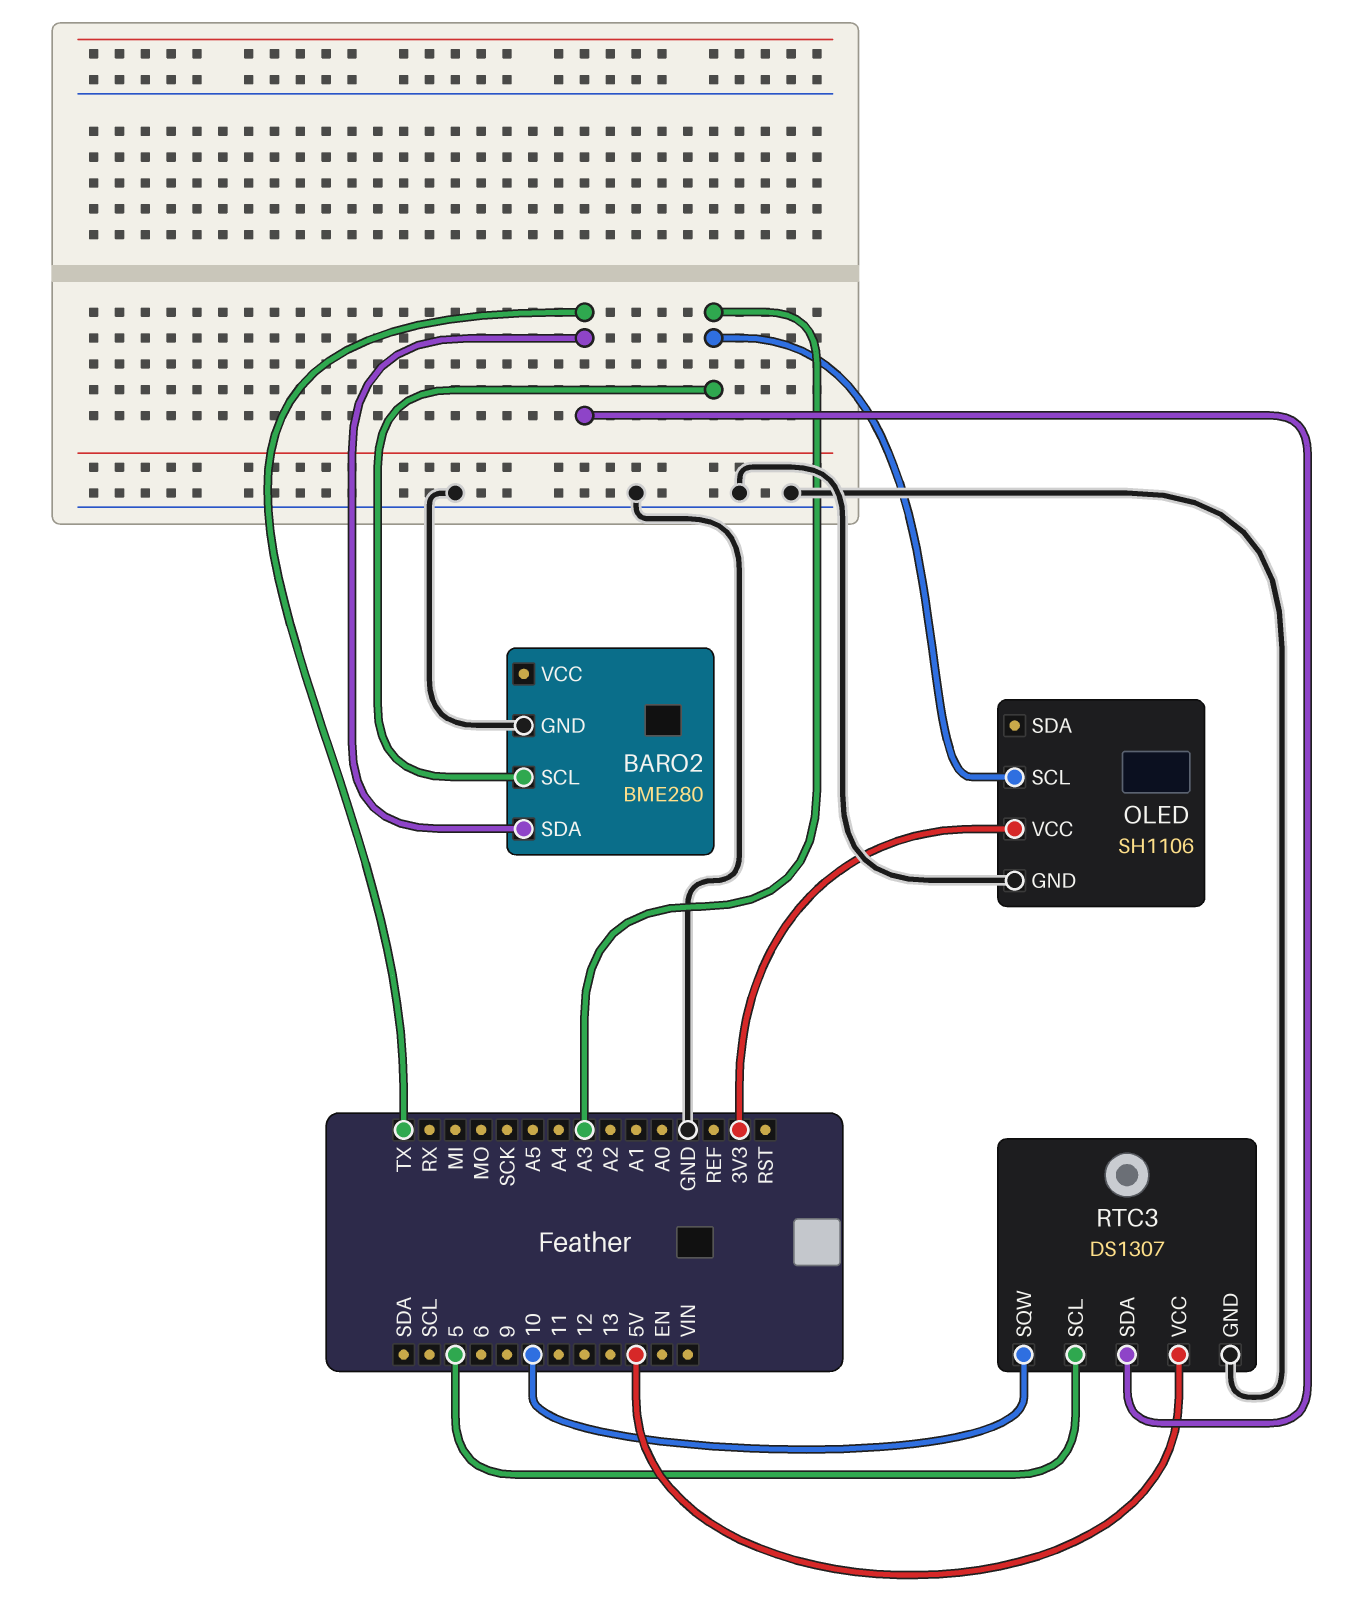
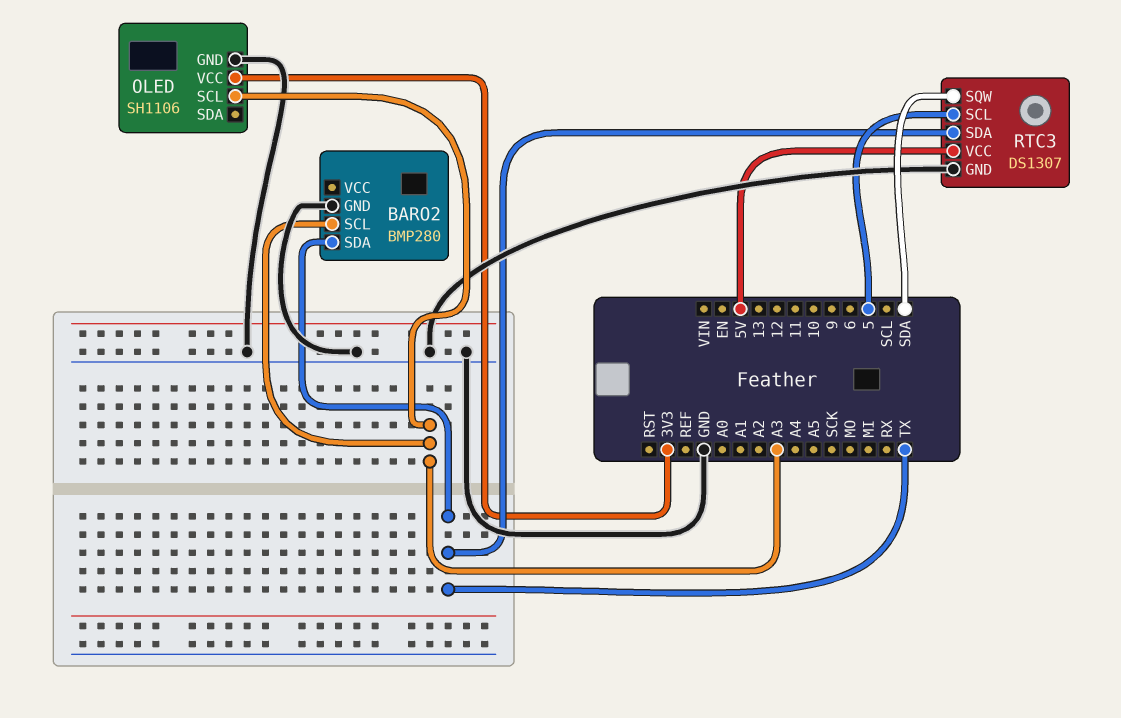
BARO2: BME280 -> BMP280
RTC3 pin SQW: 10 -> SDA

